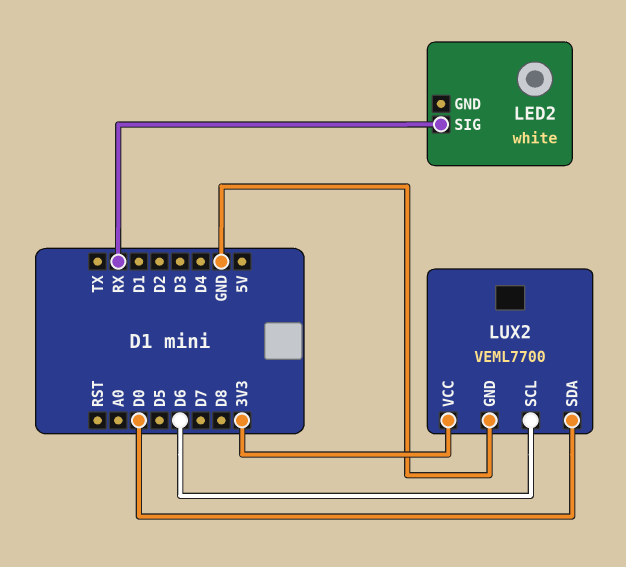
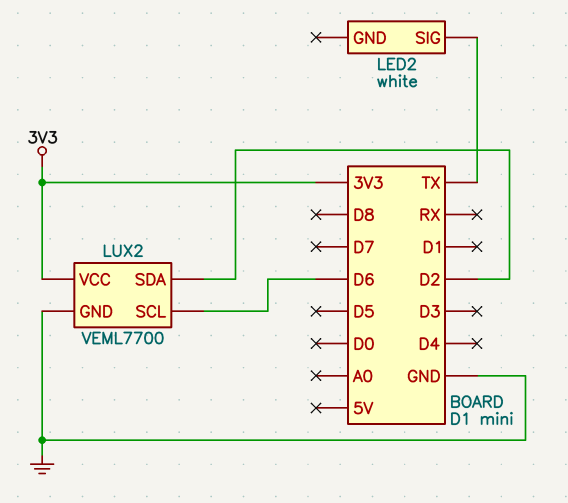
LED2 pin SIG: RX -> TX
LUX2 pin SDA: D0 -> D2

